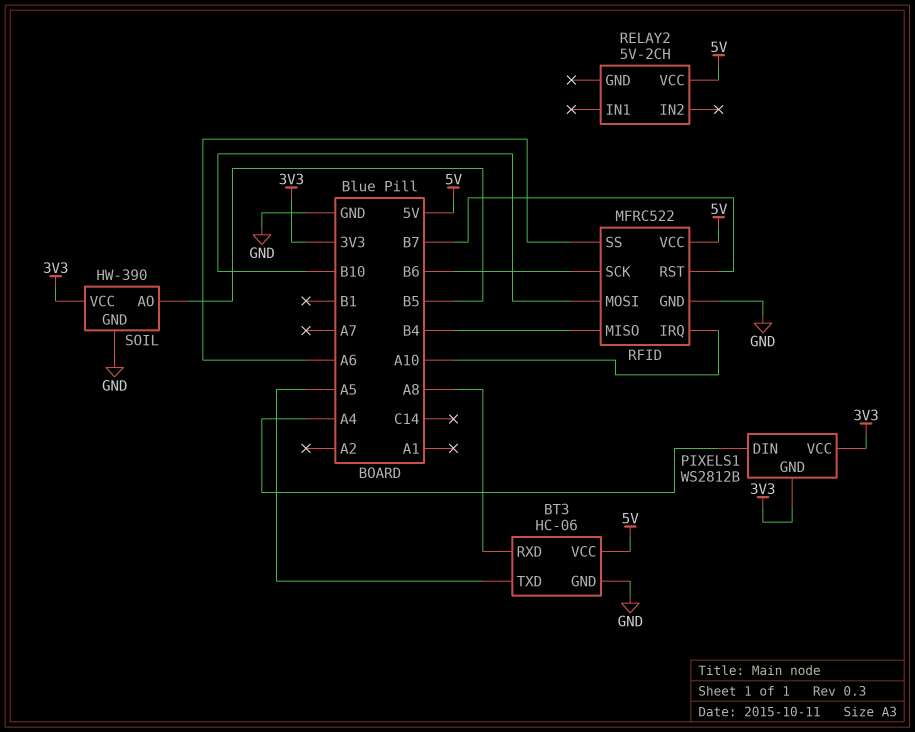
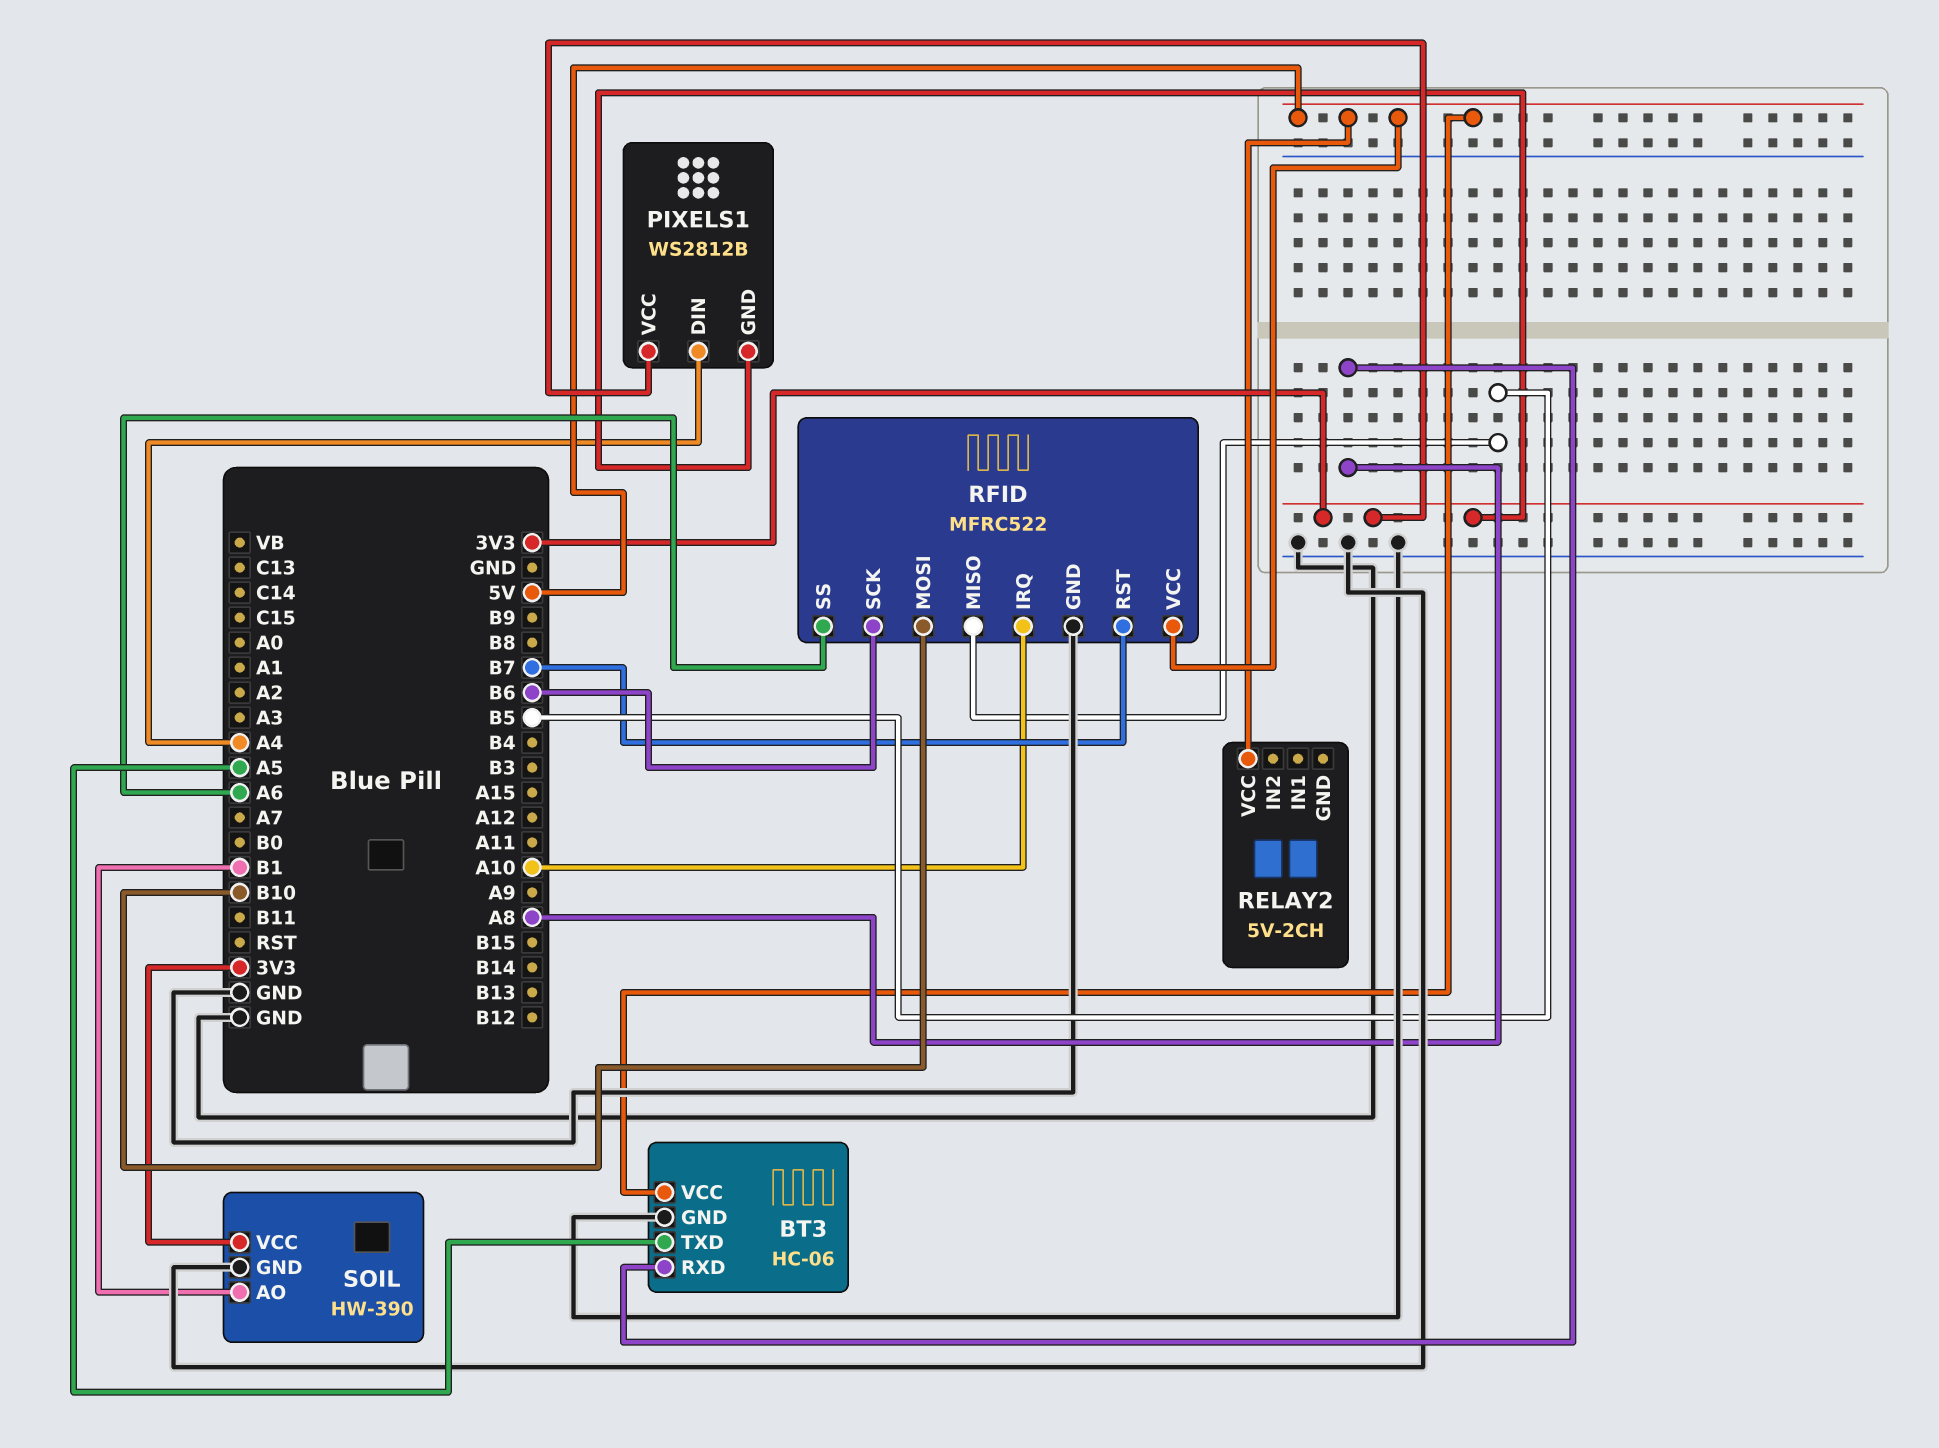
RFID pin MISO: B4 -> B5
SOIL pin AO: B5 -> B1

